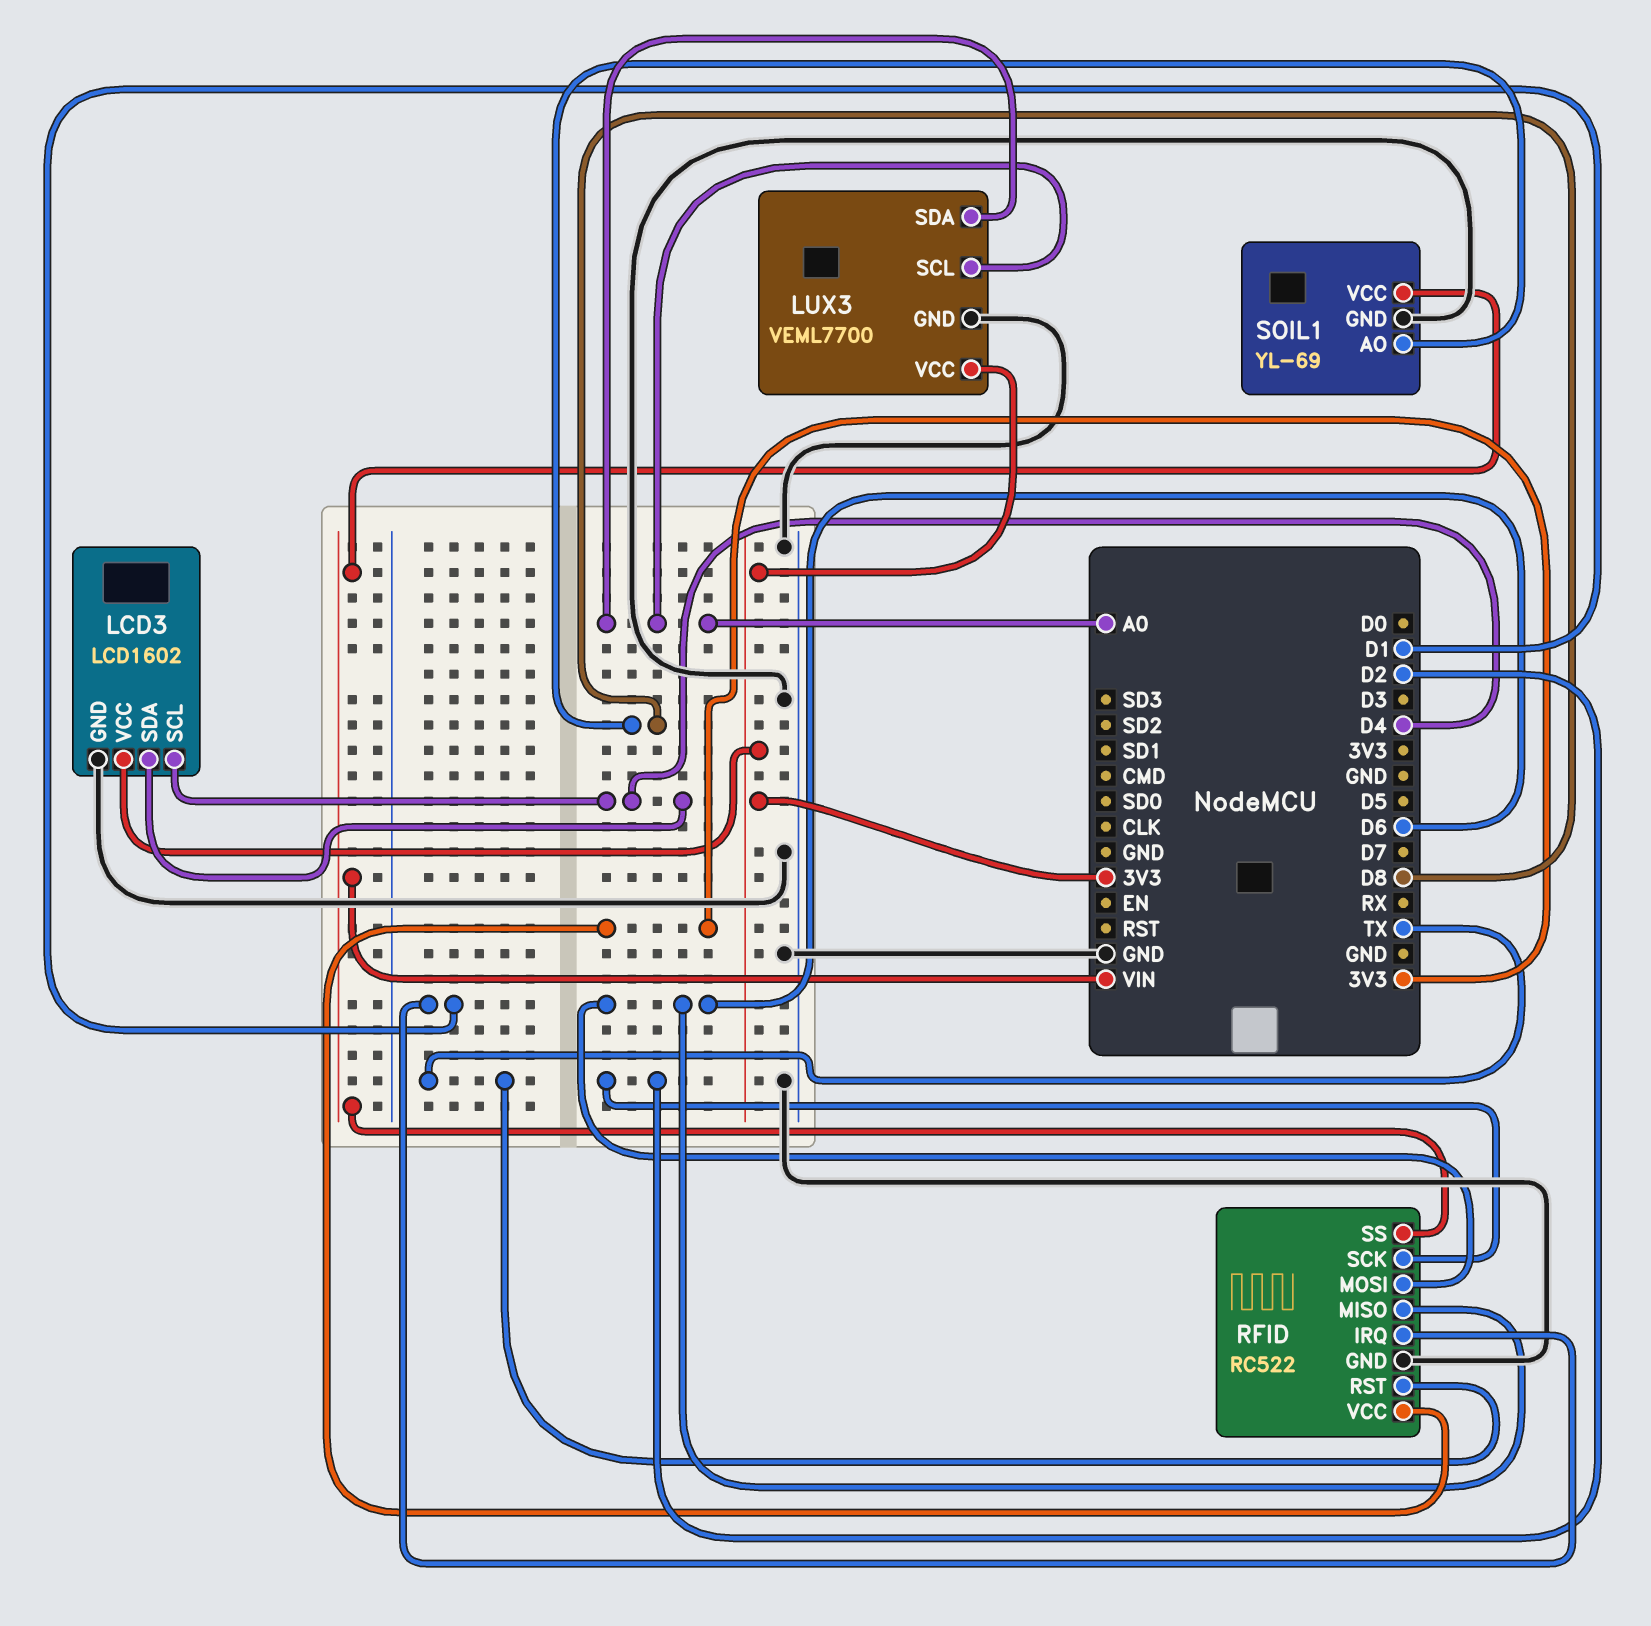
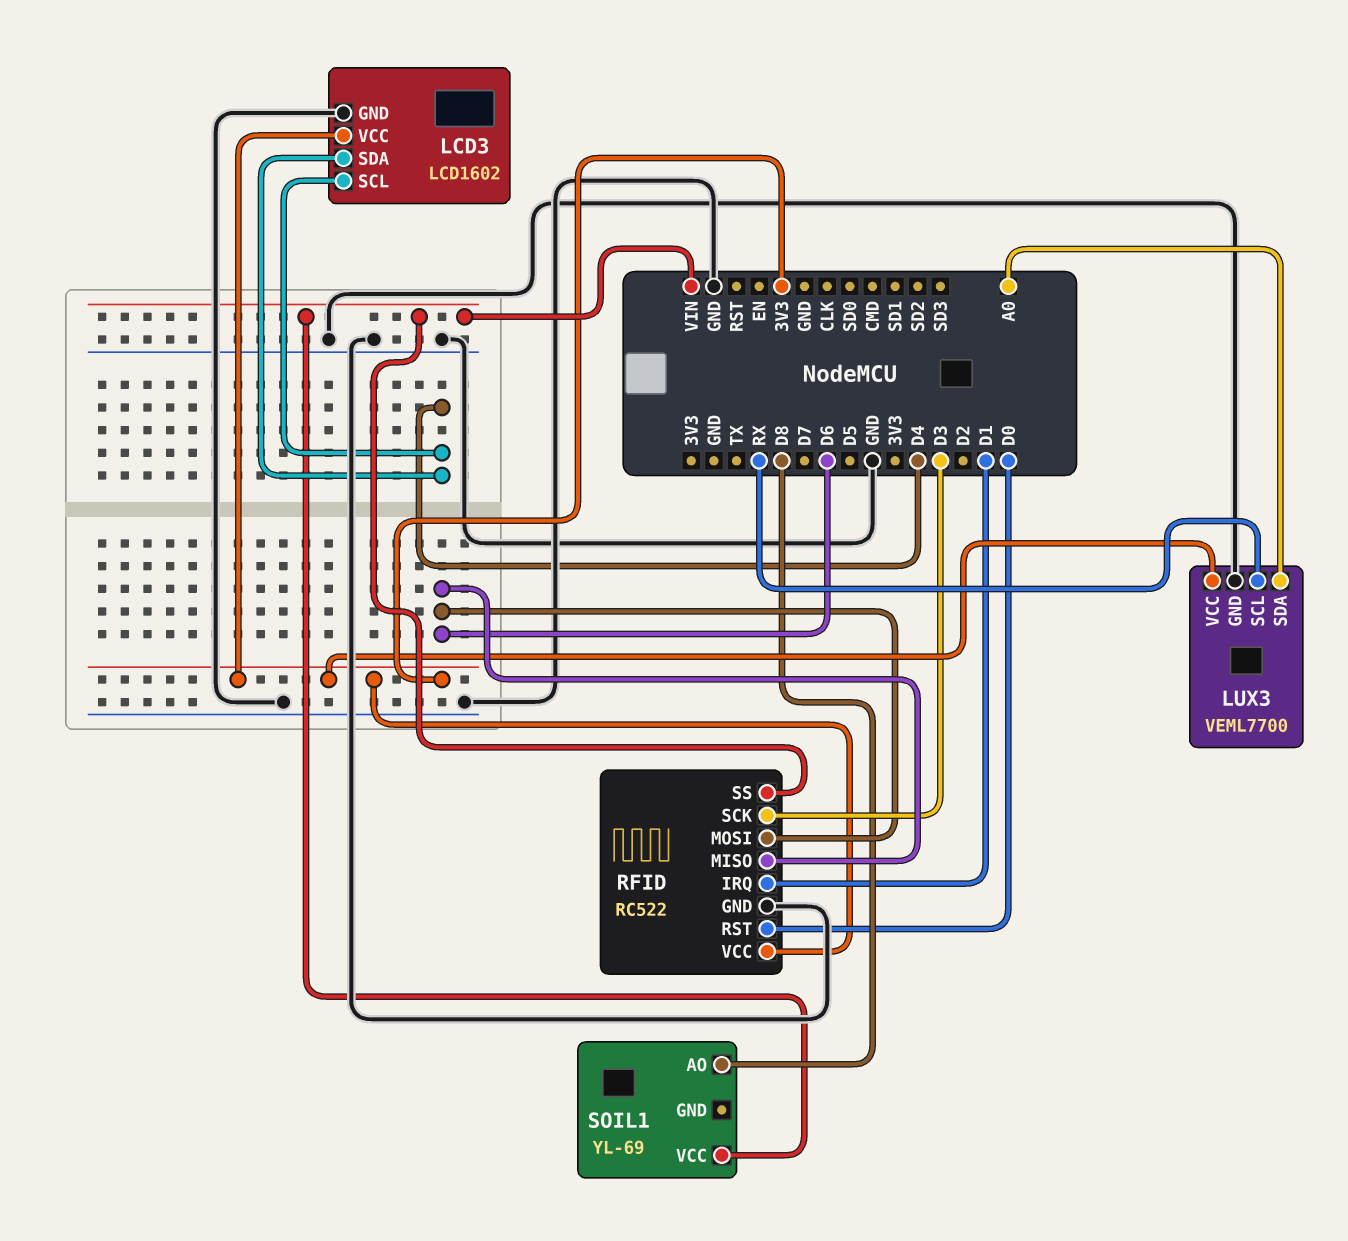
LUX3 pin SCL: A0 -> RX
RFID pin RST: TX -> D0
RFID pin SCK: D2 -> D3
SOIL1 pin GND: GND -> none

